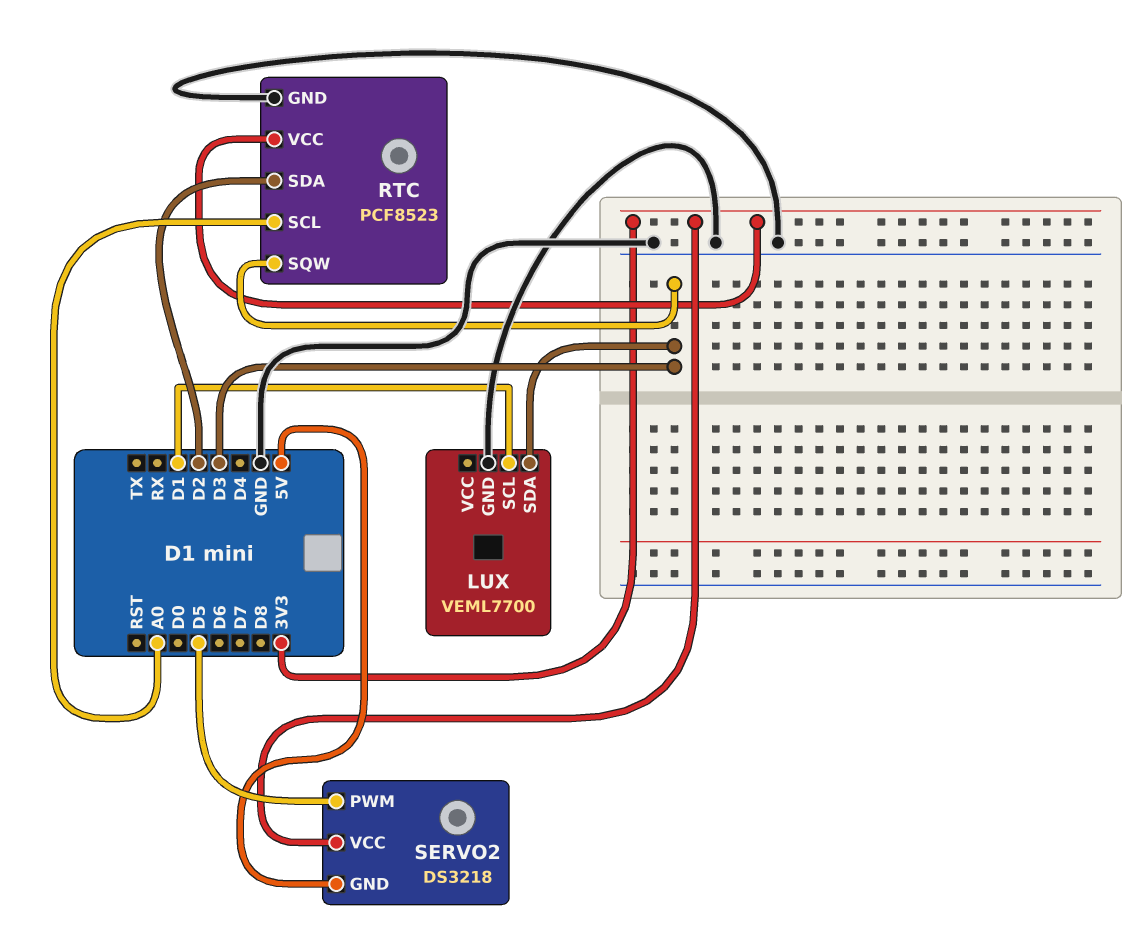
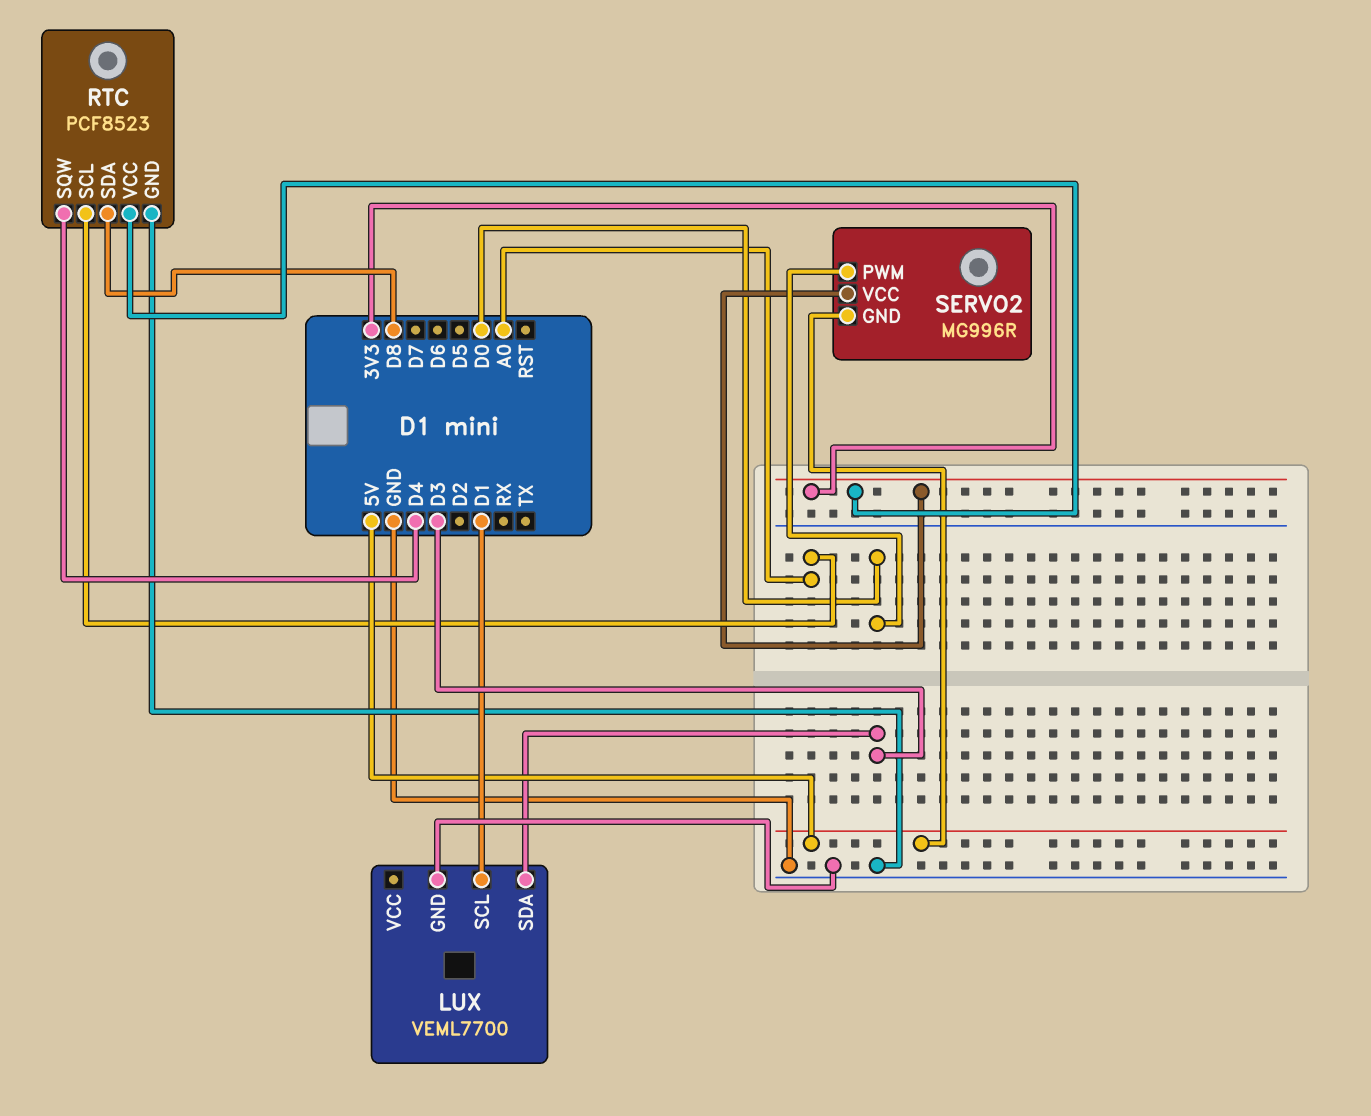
RTC pin SDA: D2 -> D8
RTC pin SQW: D3 -> D4
SERVO2: DS3218 -> MG996R
SERVO2 pin PWM: D5 -> D0

